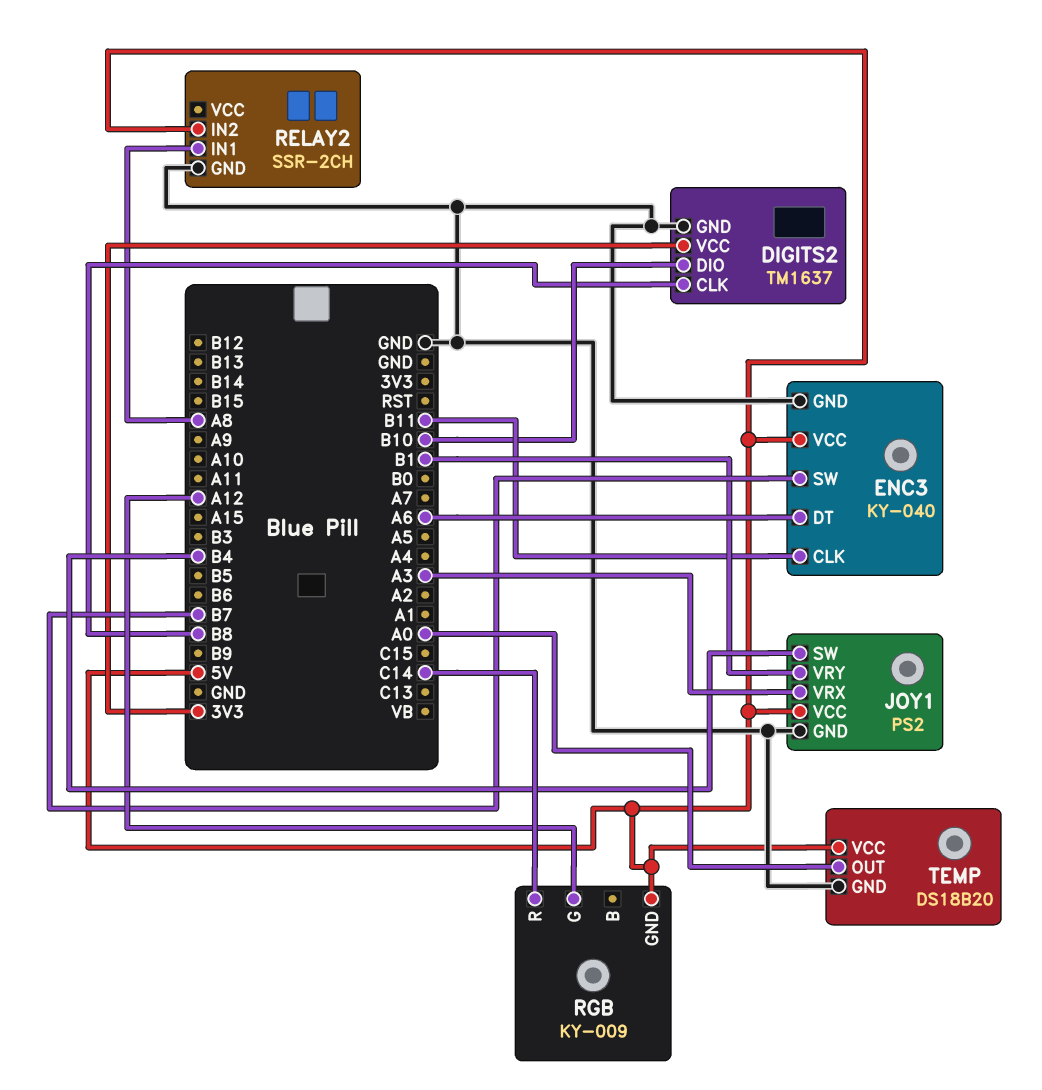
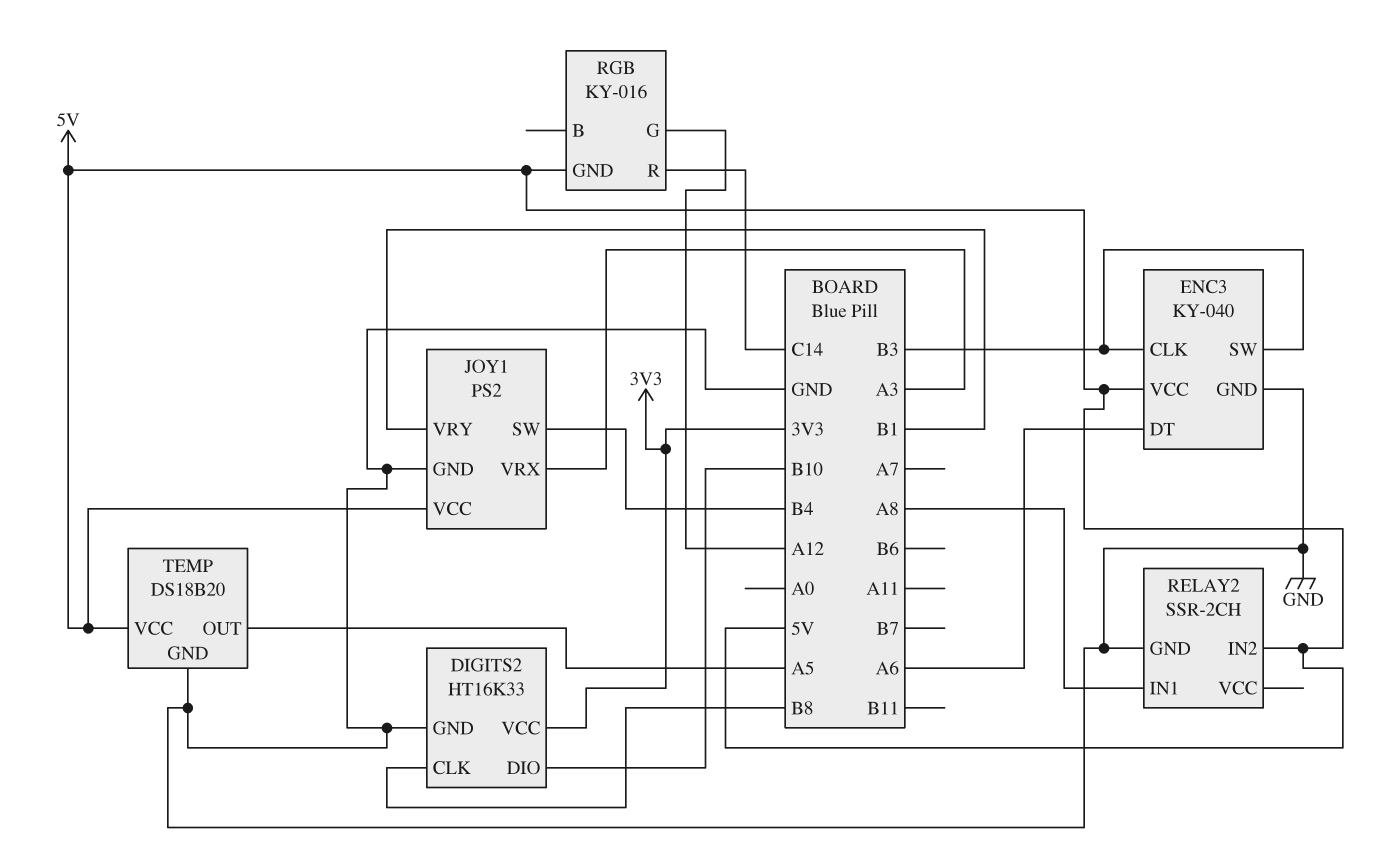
DIGITS2: TM1637 -> HT16K33
ENC3 pin CLK: B11 -> B3
ENC3 pin SW: B7 -> B3
RGB: KY-009 -> KY-016
TEMP pin OUT: A0 -> A5

